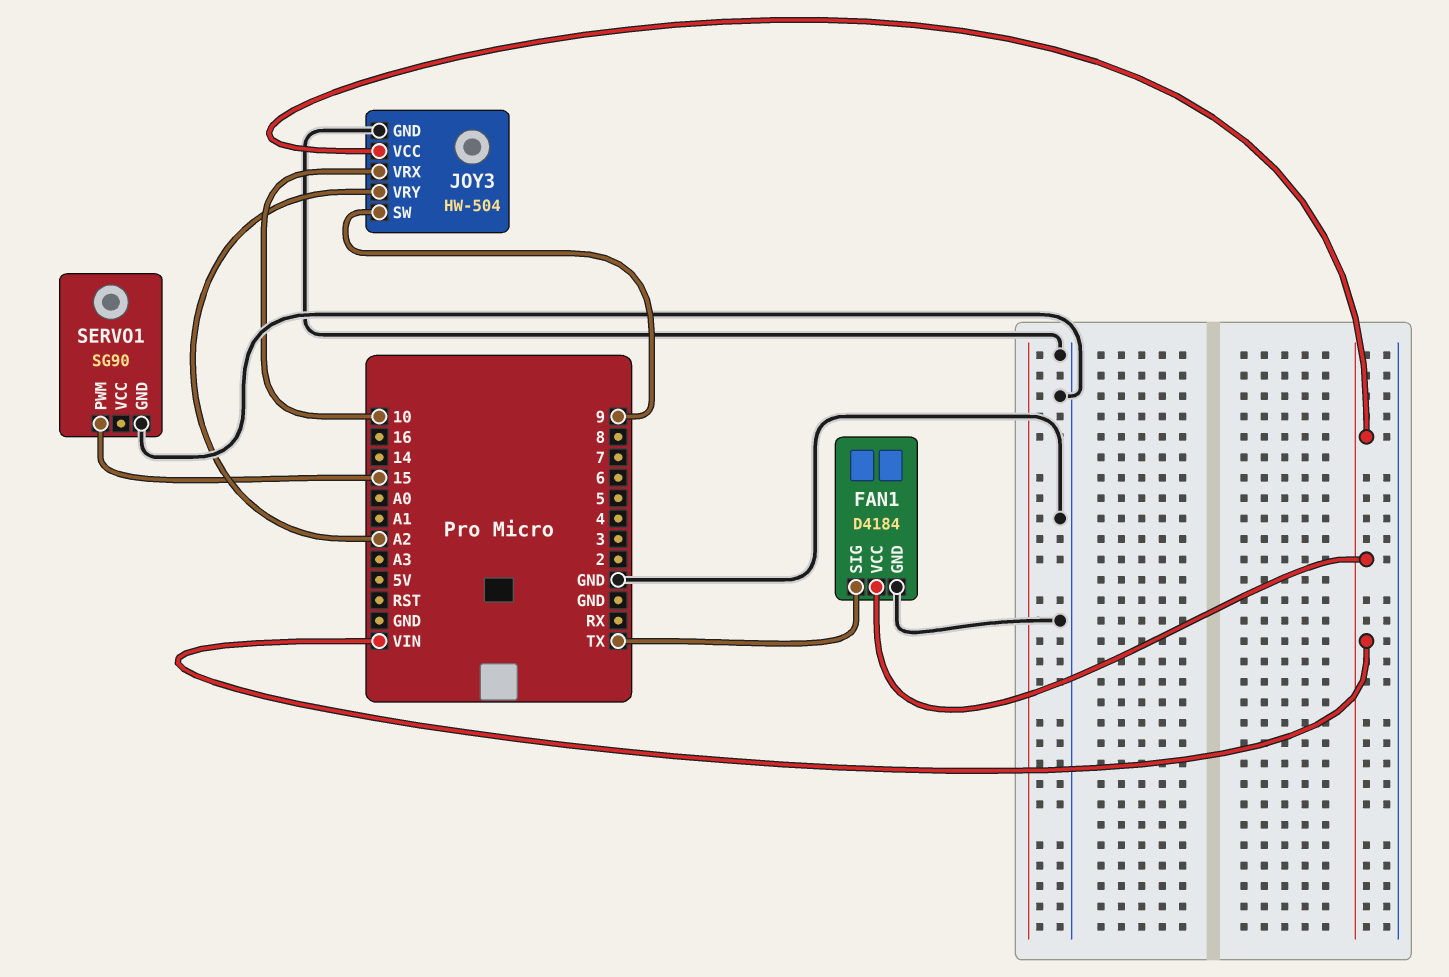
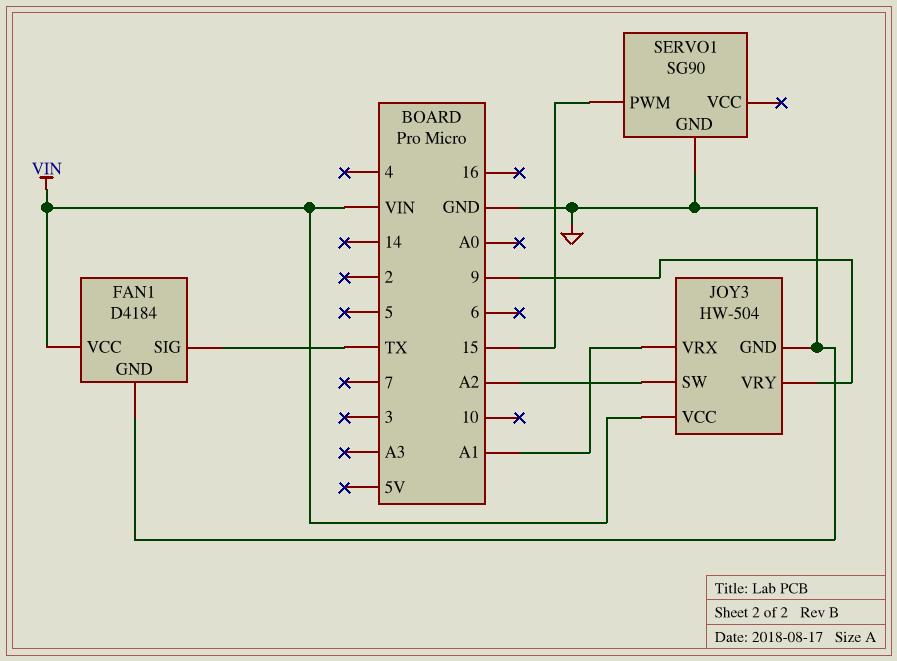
JOY3 pin SW: 9 -> A2
JOY3 pin VRX: 10 -> A1
JOY3 pin VRY: A2 -> 9

